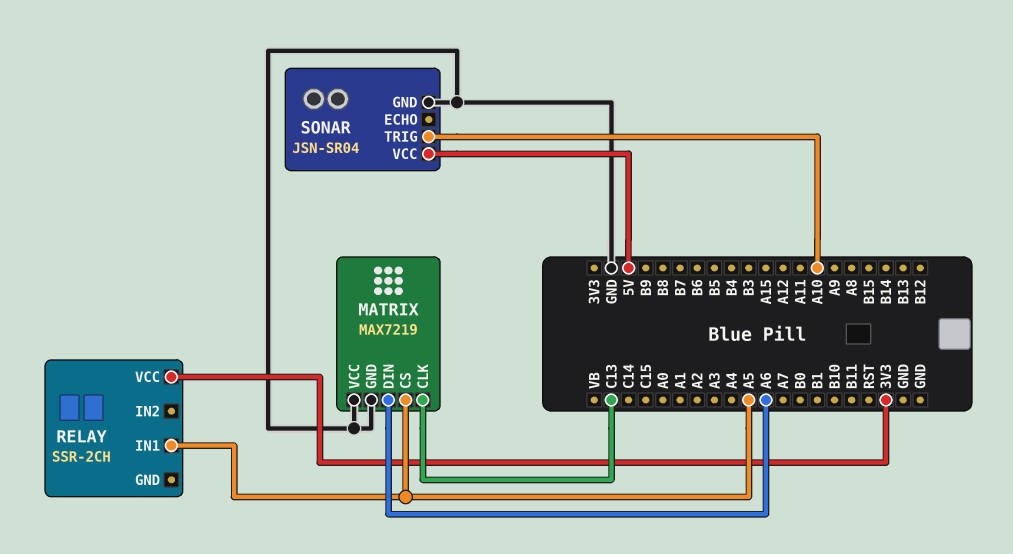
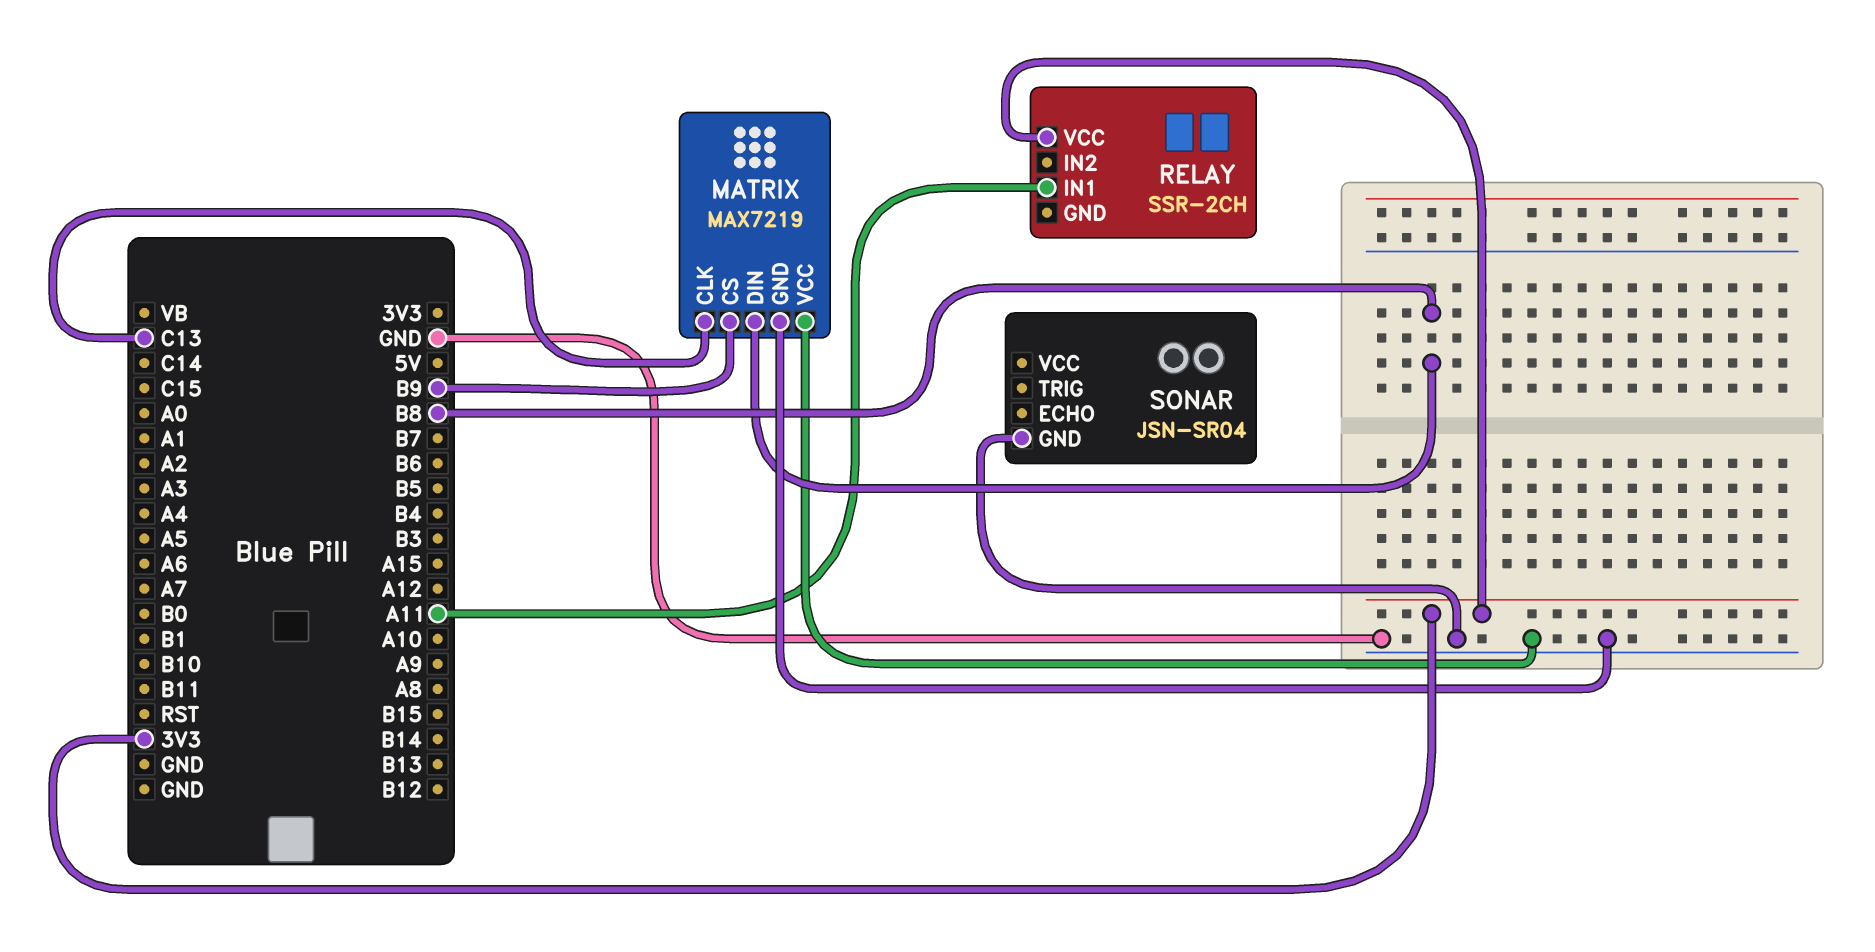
MATRIX pin CS: A5 -> B9
MATRIX pin DIN: A6 -> B8
RELAY pin IN1: A5 -> A11
SONAR pin TRIG: A10 -> none
SONAR pin VCC: 5V -> none

